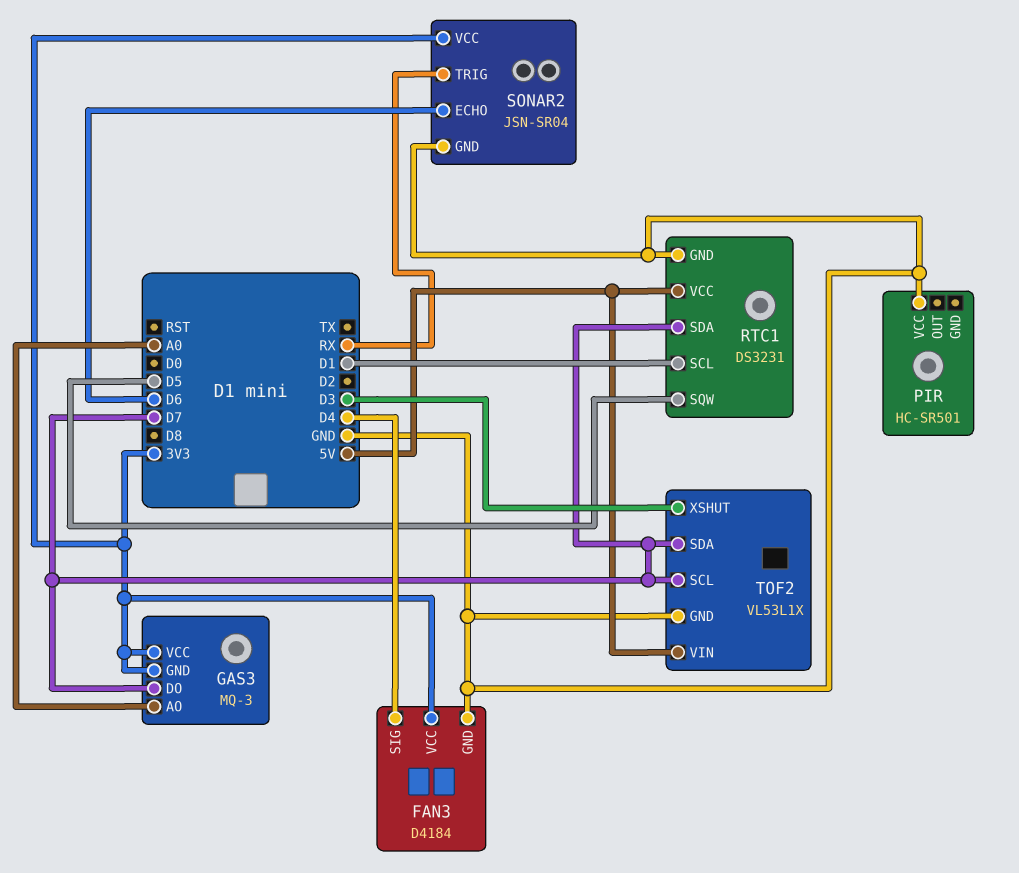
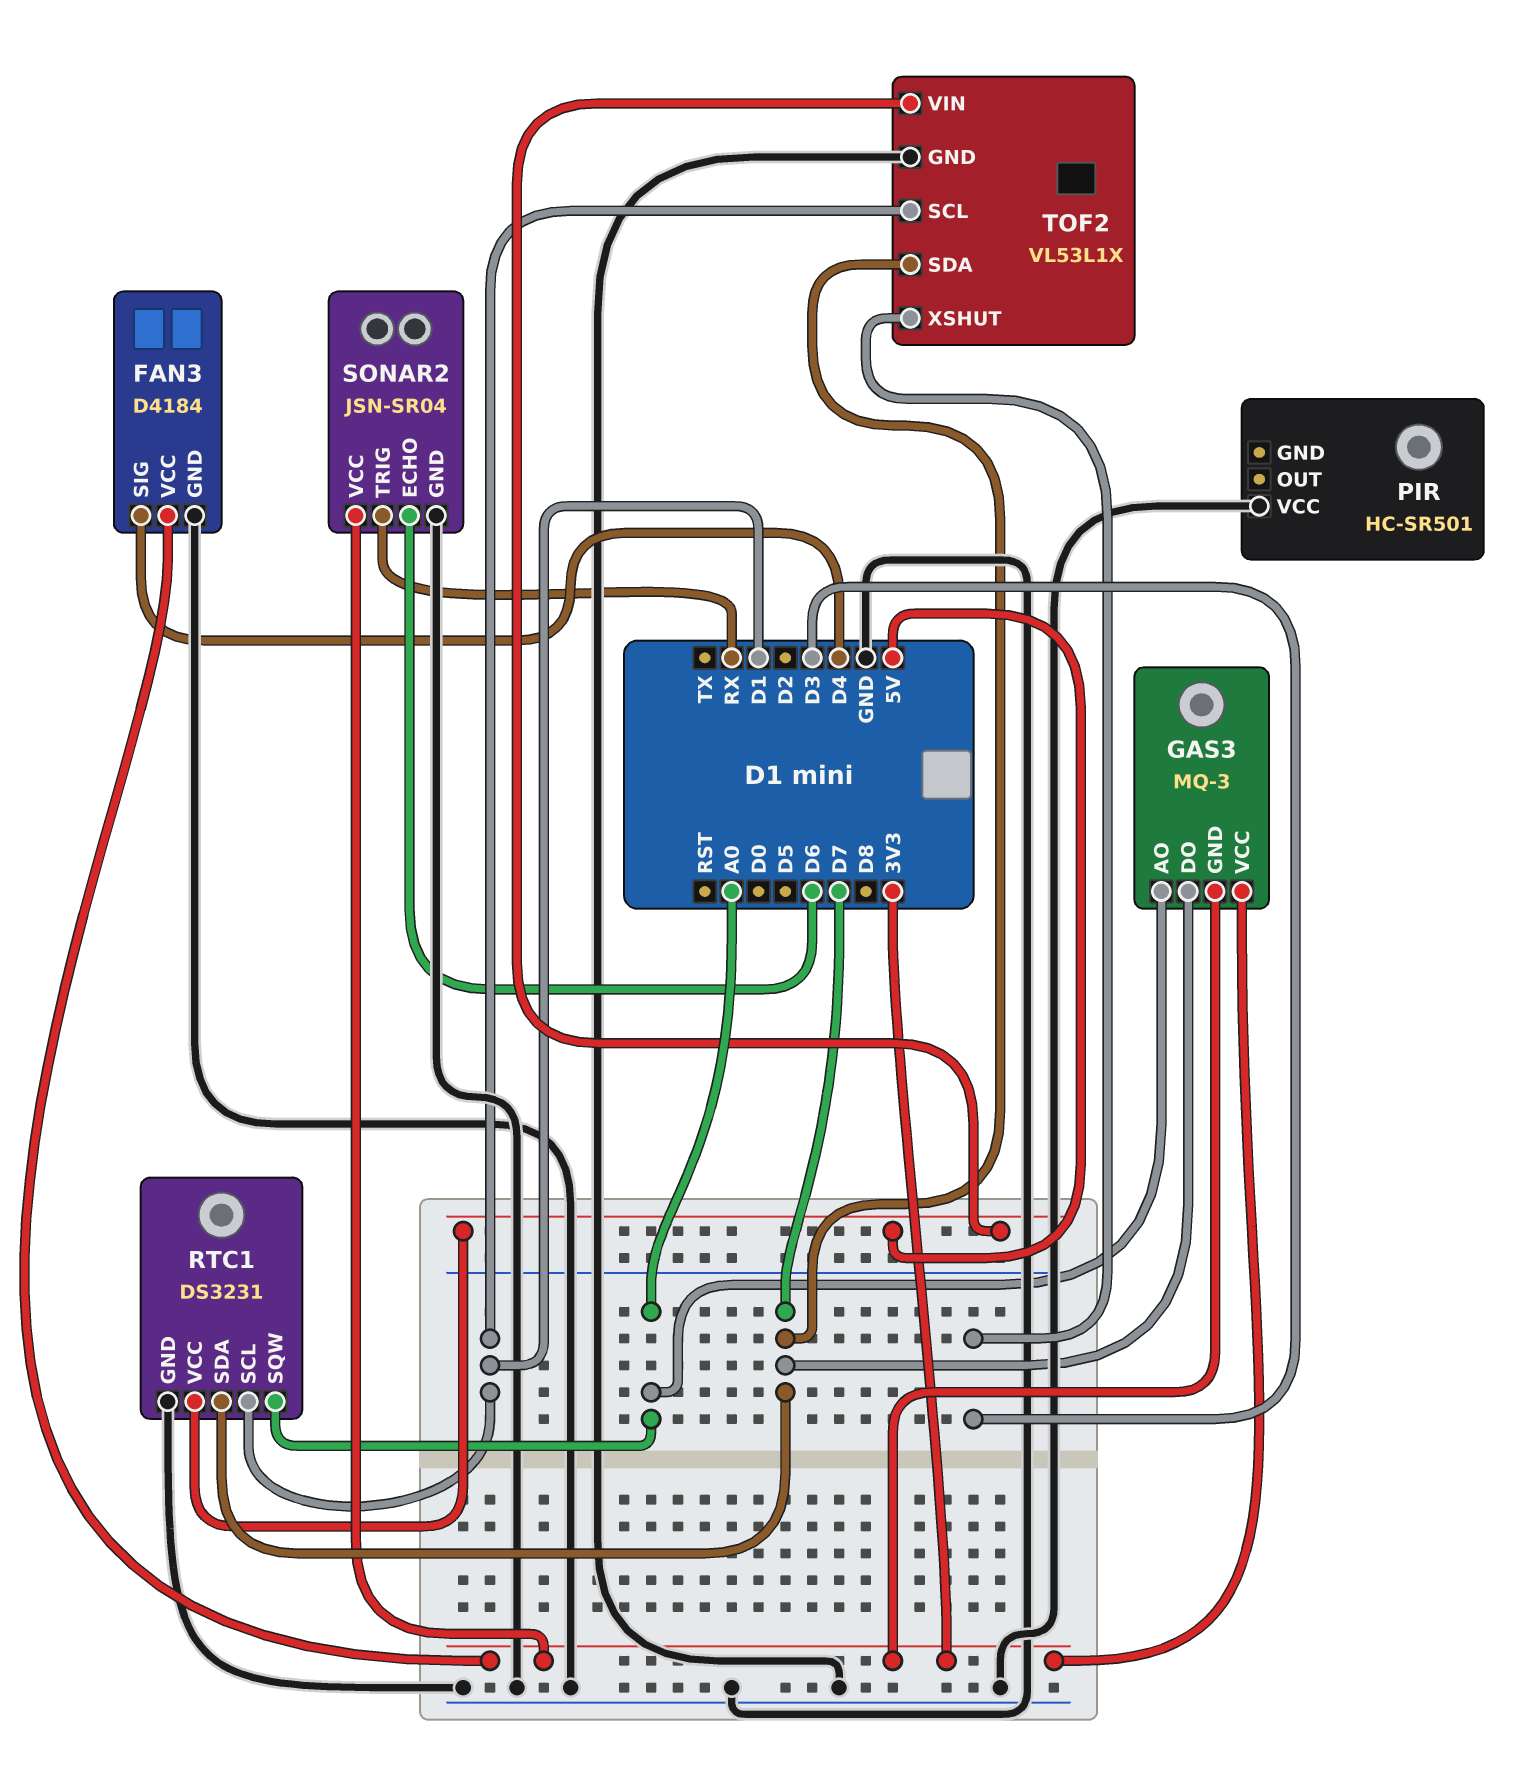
RTC1 pin SQW: D5 -> A0
TOF2 pin SCL: D7 -> D1

